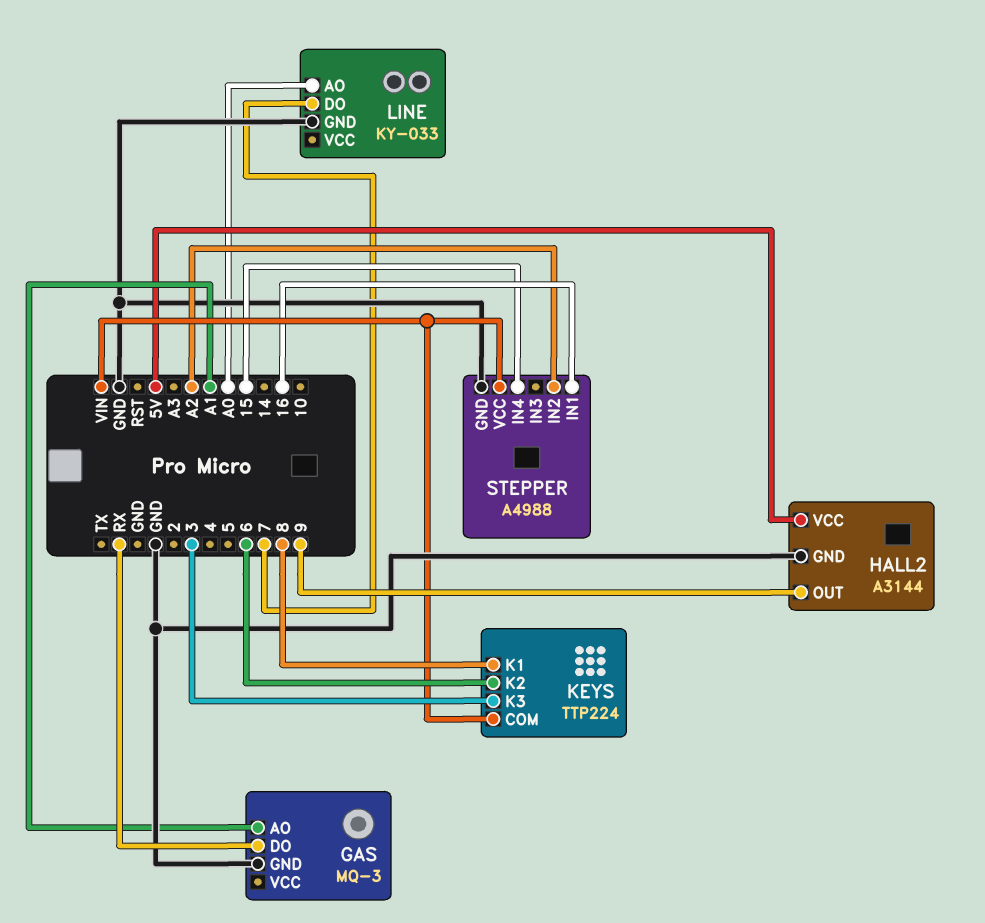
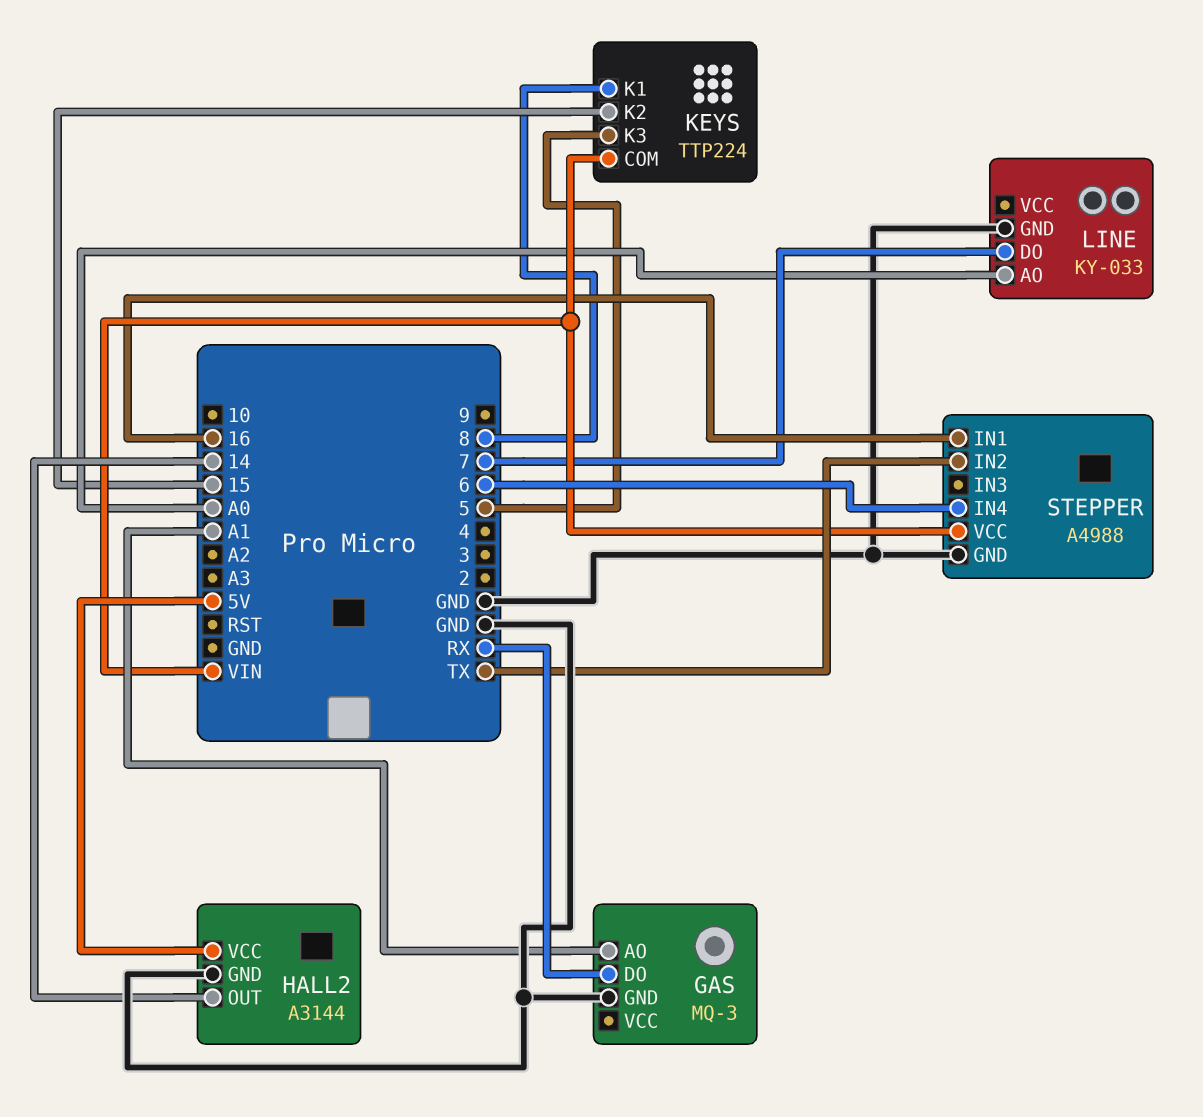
HALL2 pin OUT: 9 -> 14
KEYS pin K2: 6 -> 15
KEYS pin K3: 3 -> 5
STEPPER pin IN2: A2 -> TX
STEPPER pin IN4: 15 -> 6

